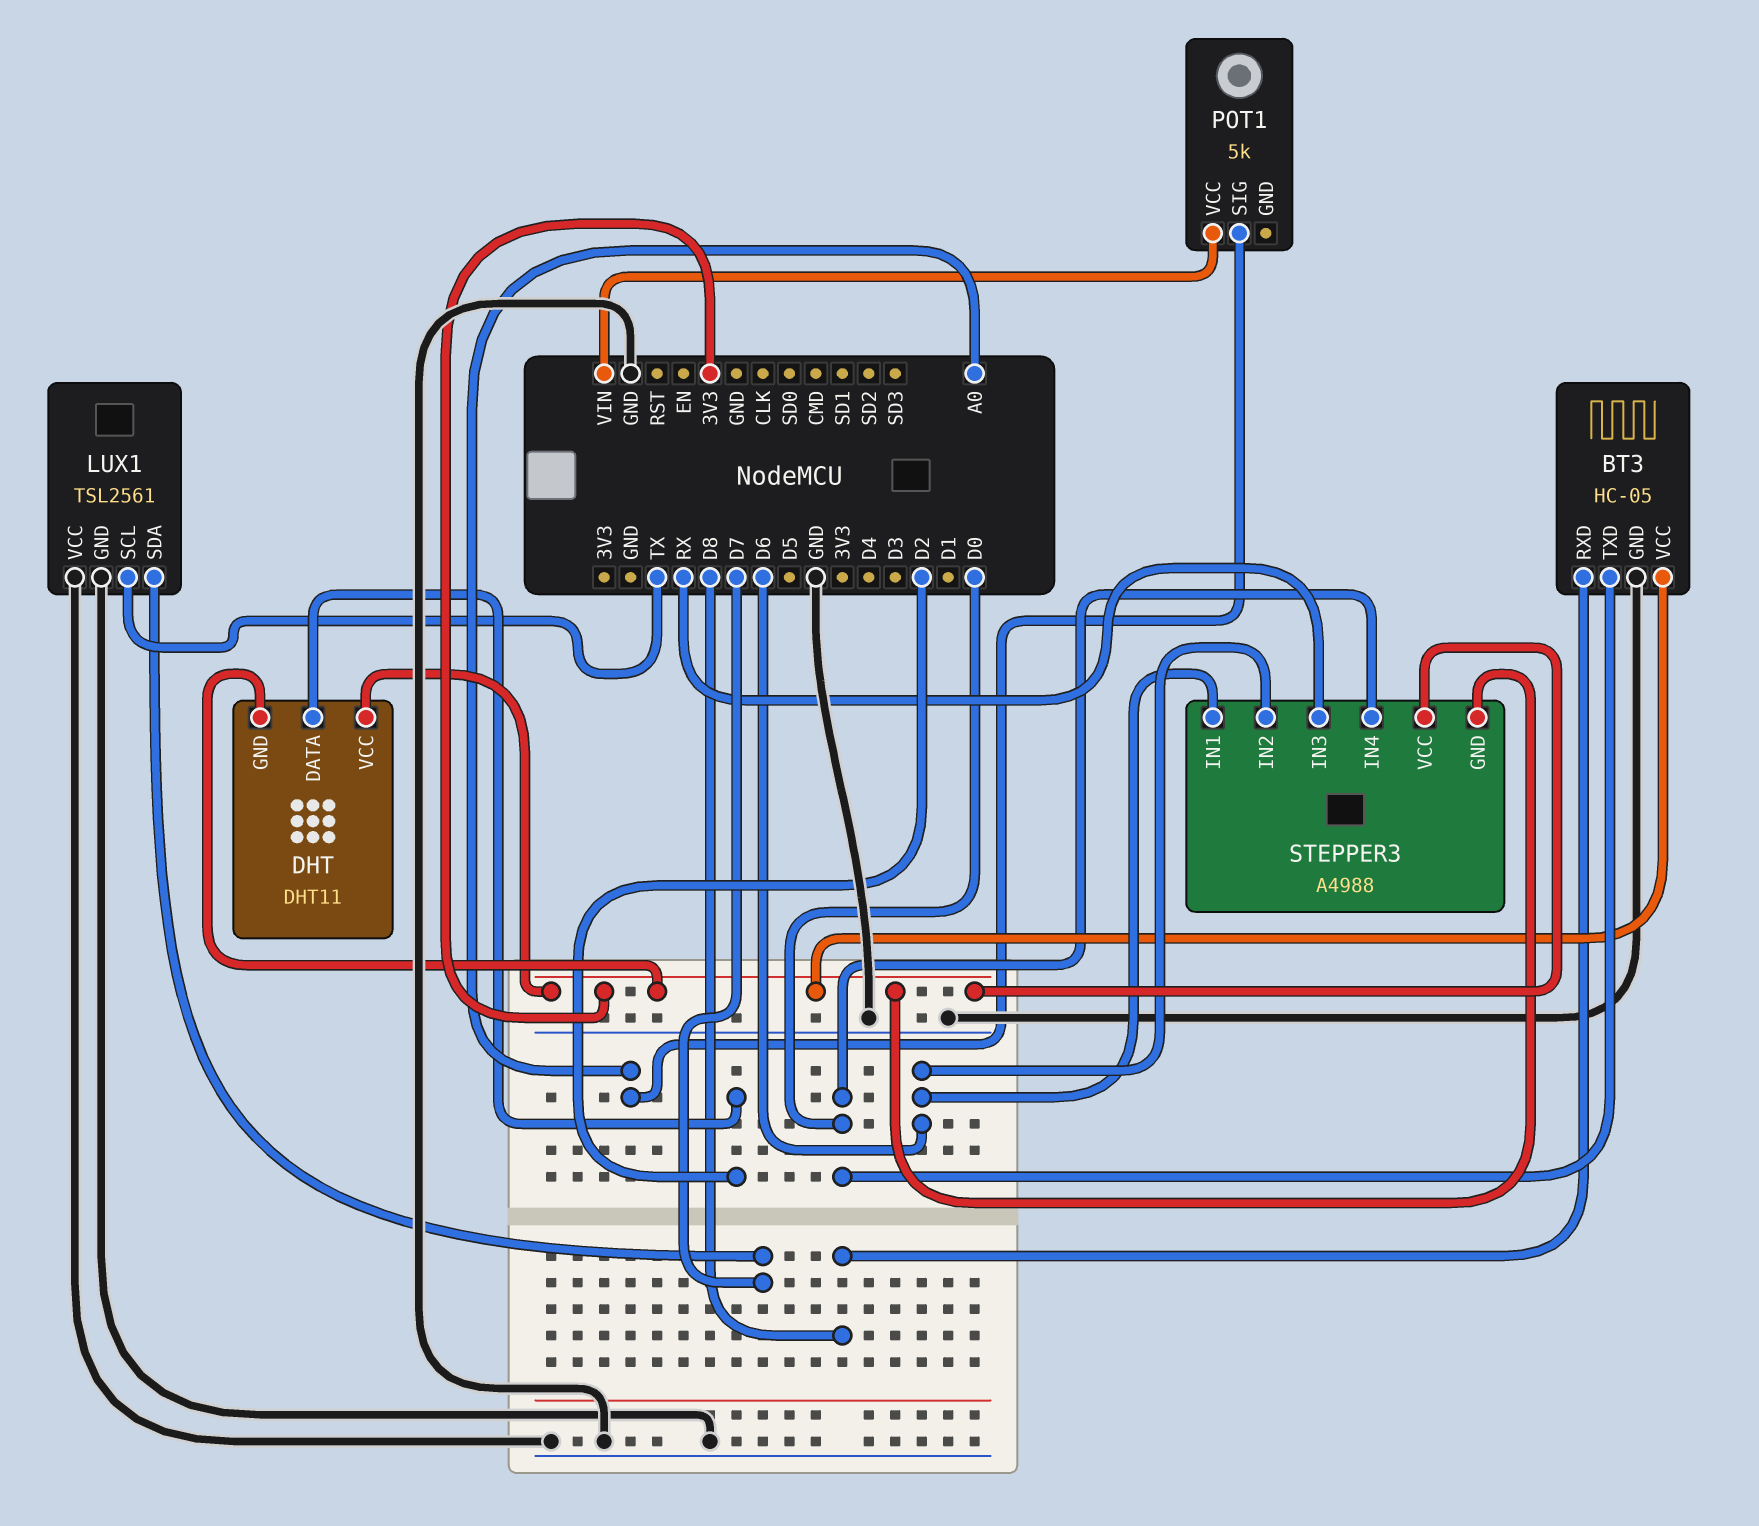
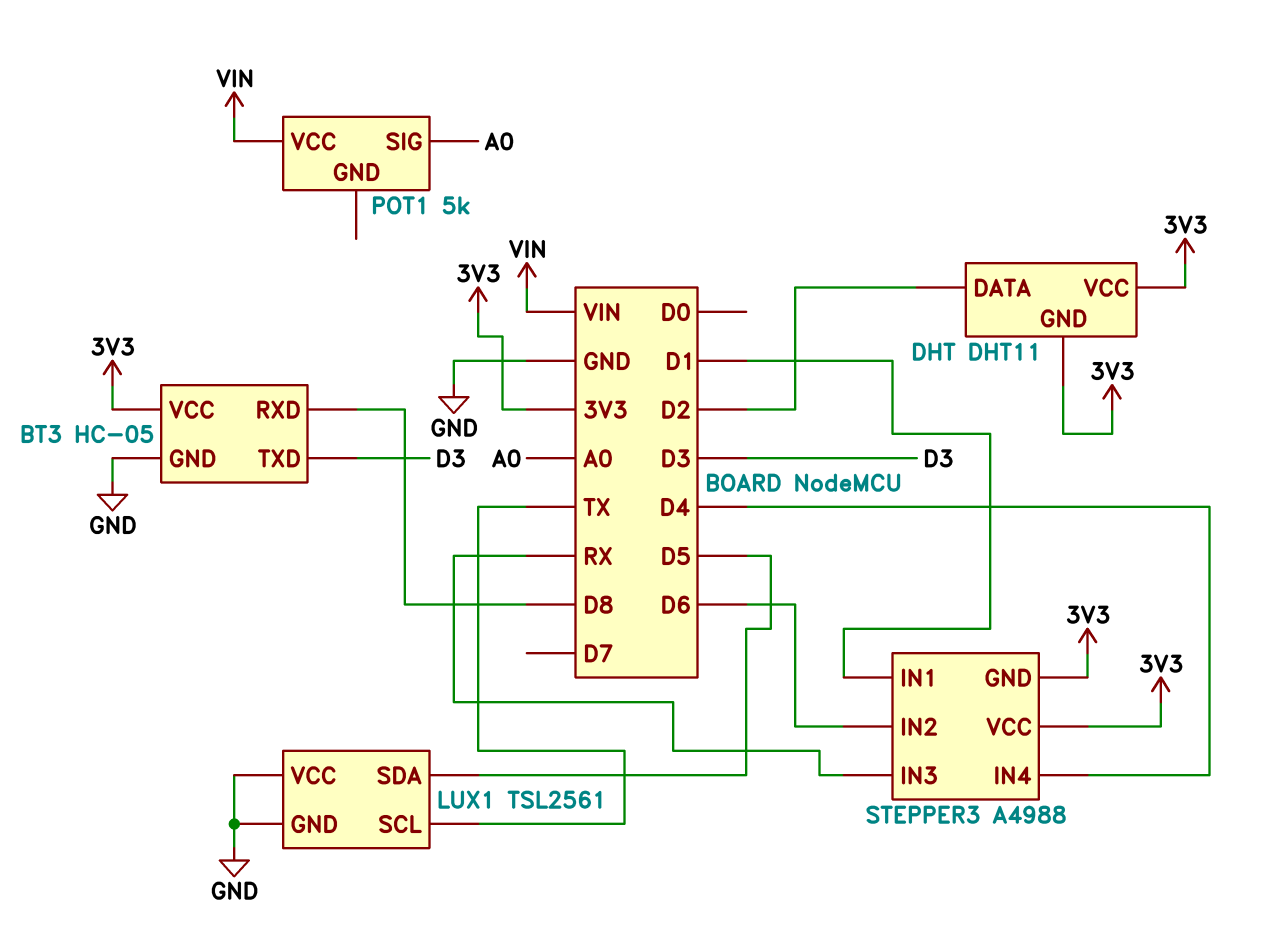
BT3 pin TXD: D0 -> D3
LUX1 pin SDA: D7 -> D5
STEPPER3 pin IN1: D6 -> D1
STEPPER3 pin IN4: D0 -> D4

